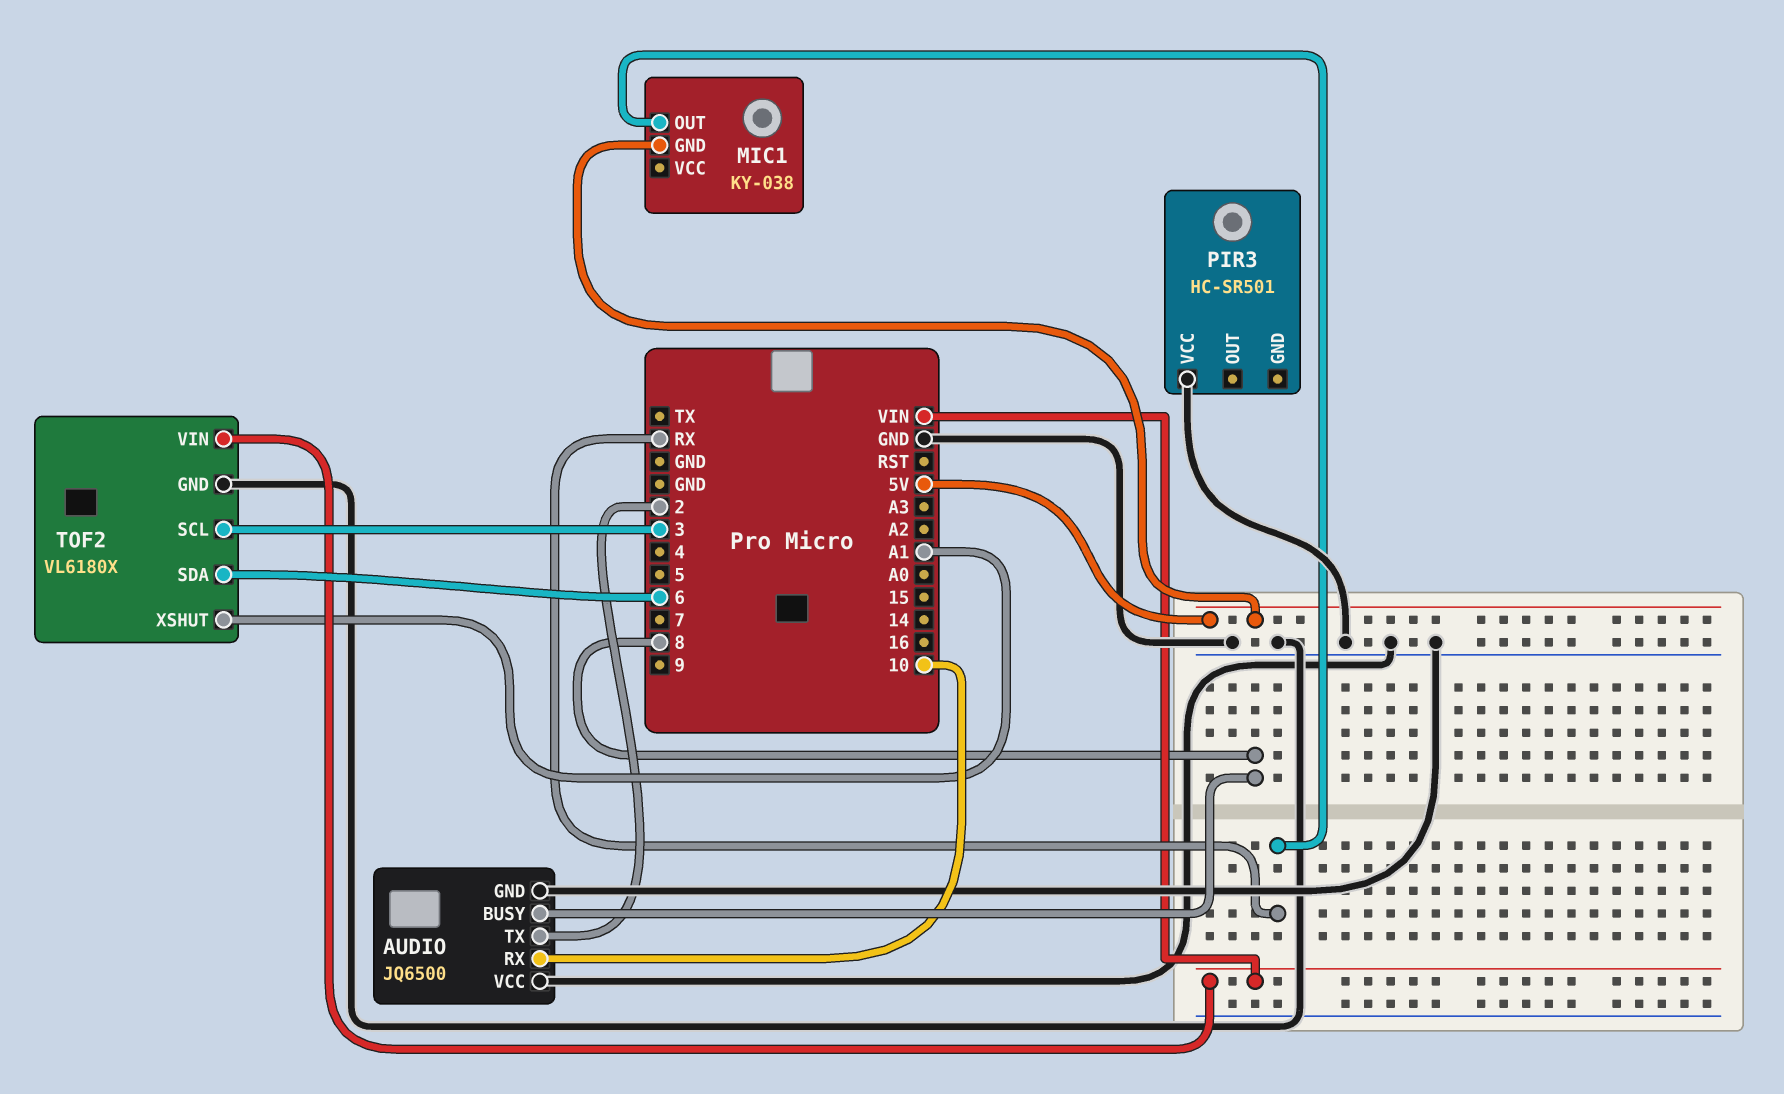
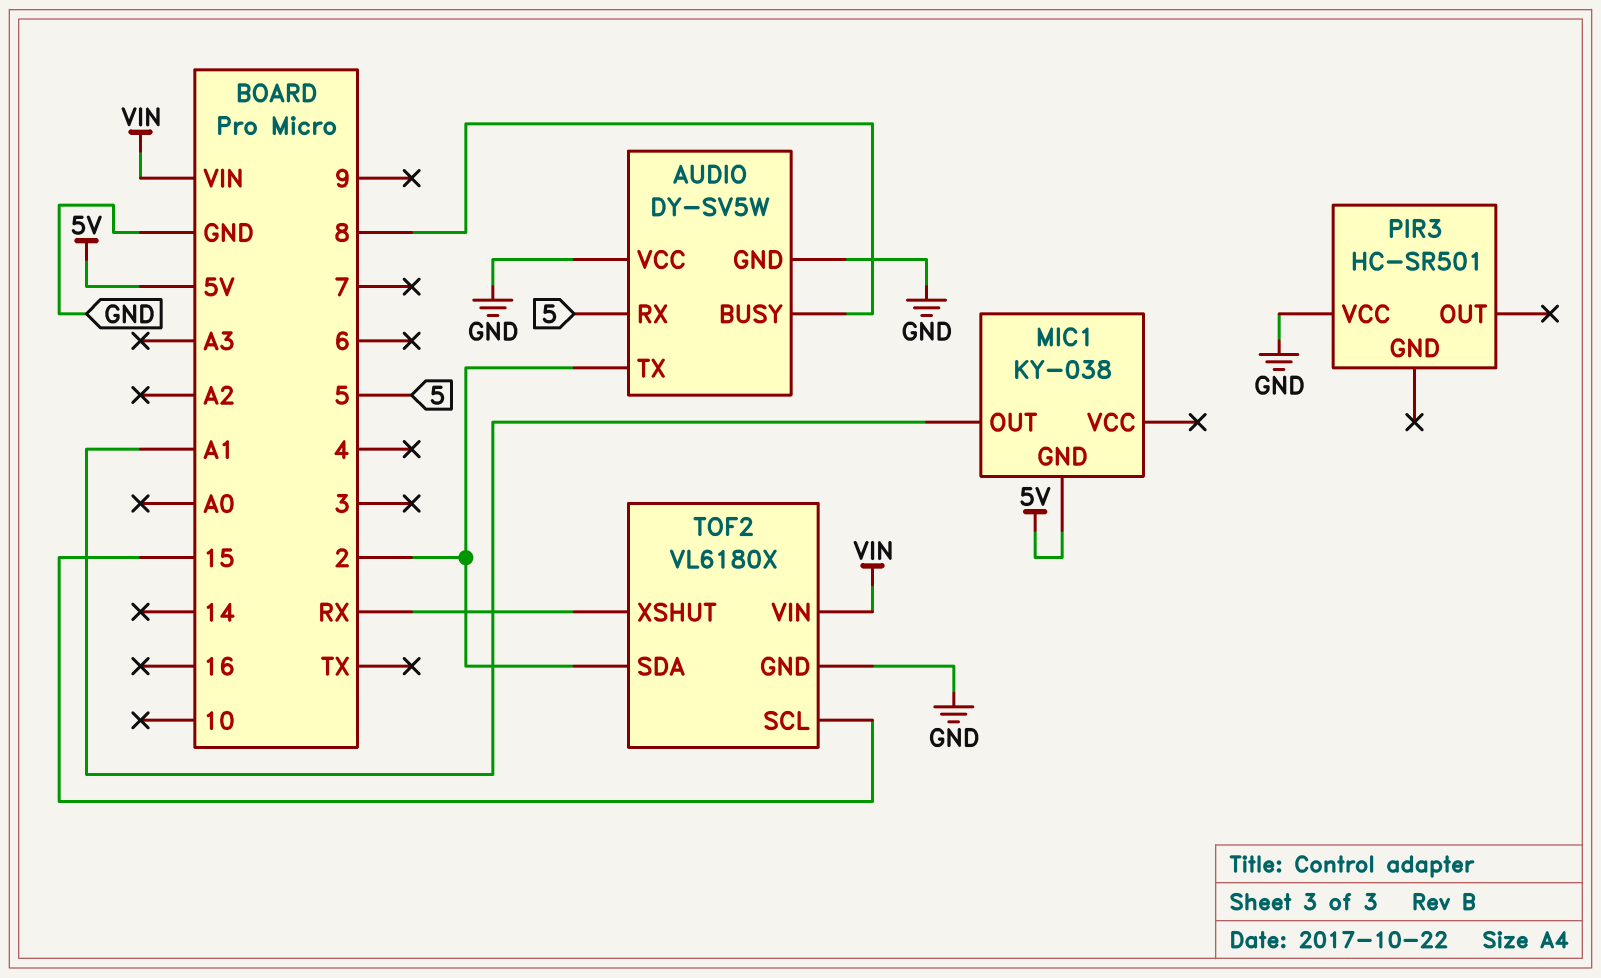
AUDIO: JQ6500 -> DY-SV5W
AUDIO pin RX: 10 -> 5
MIC1 pin OUT: RX -> A1
TOF2 pin SCL: 3 -> 15
TOF2 pin SDA: 6 -> 2
TOF2 pin XSHUT: A1 -> RX

